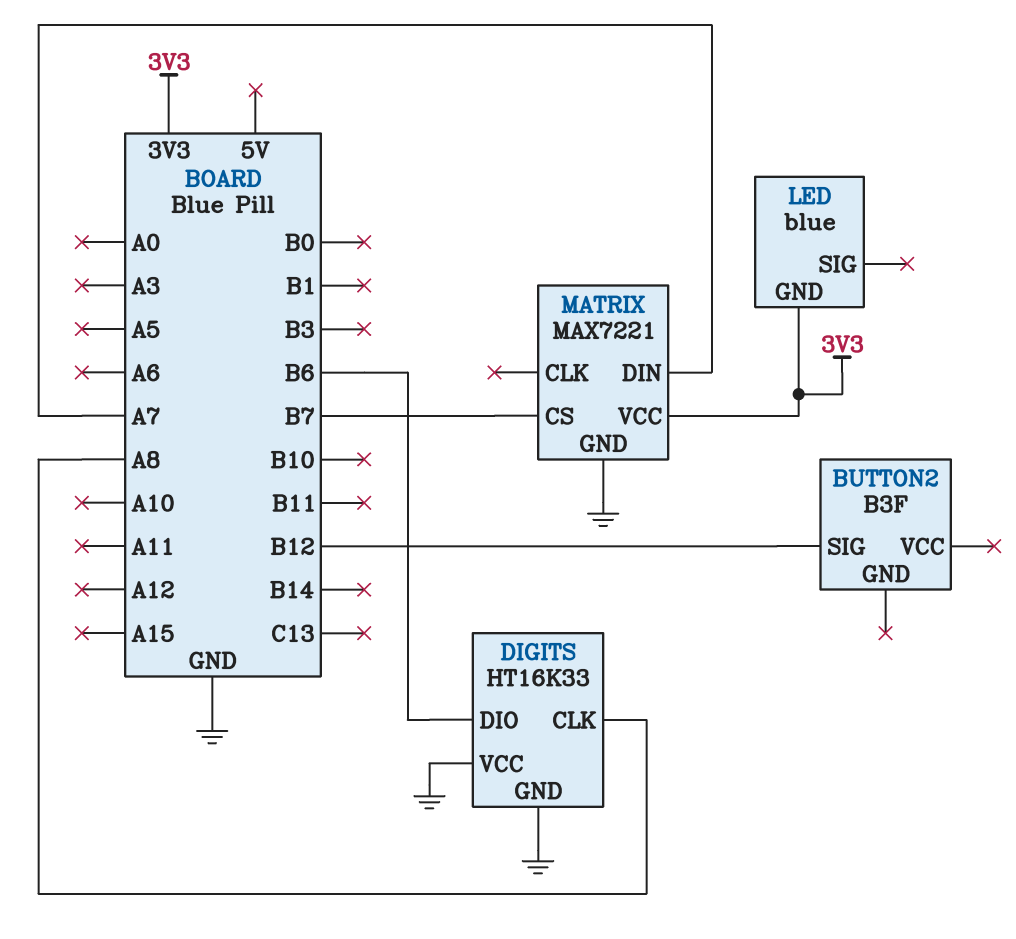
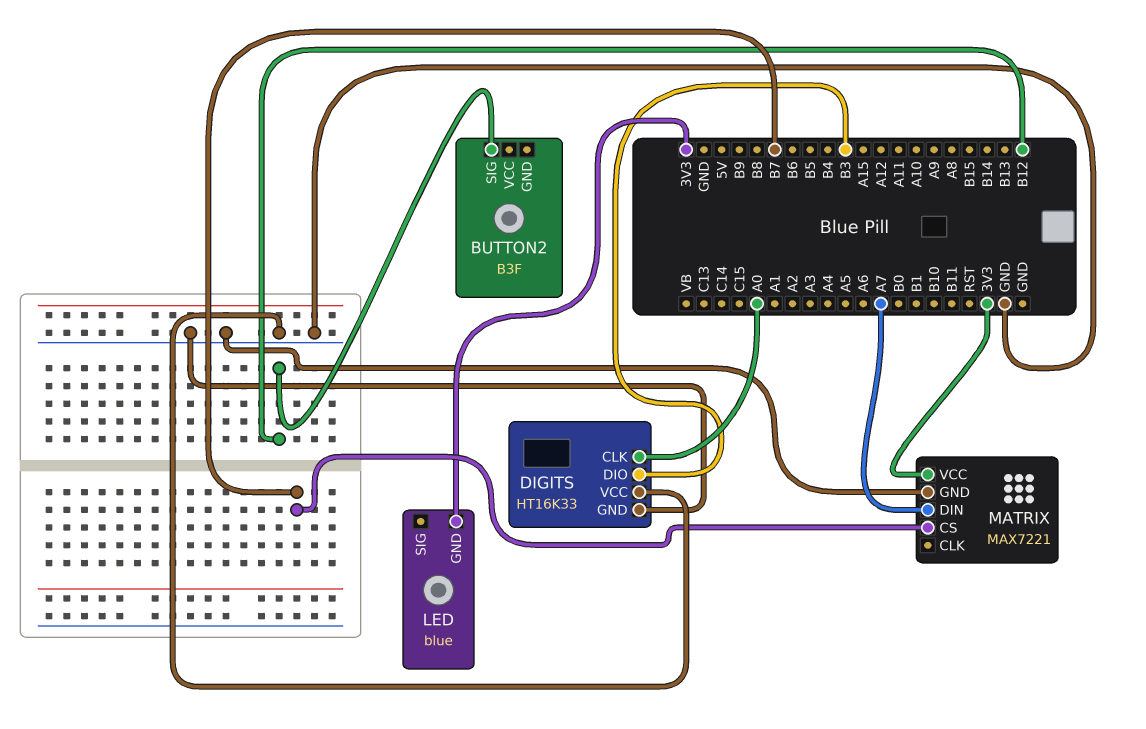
DIGITS pin CLK: A8 -> A0
DIGITS pin DIO: B6 -> B3

